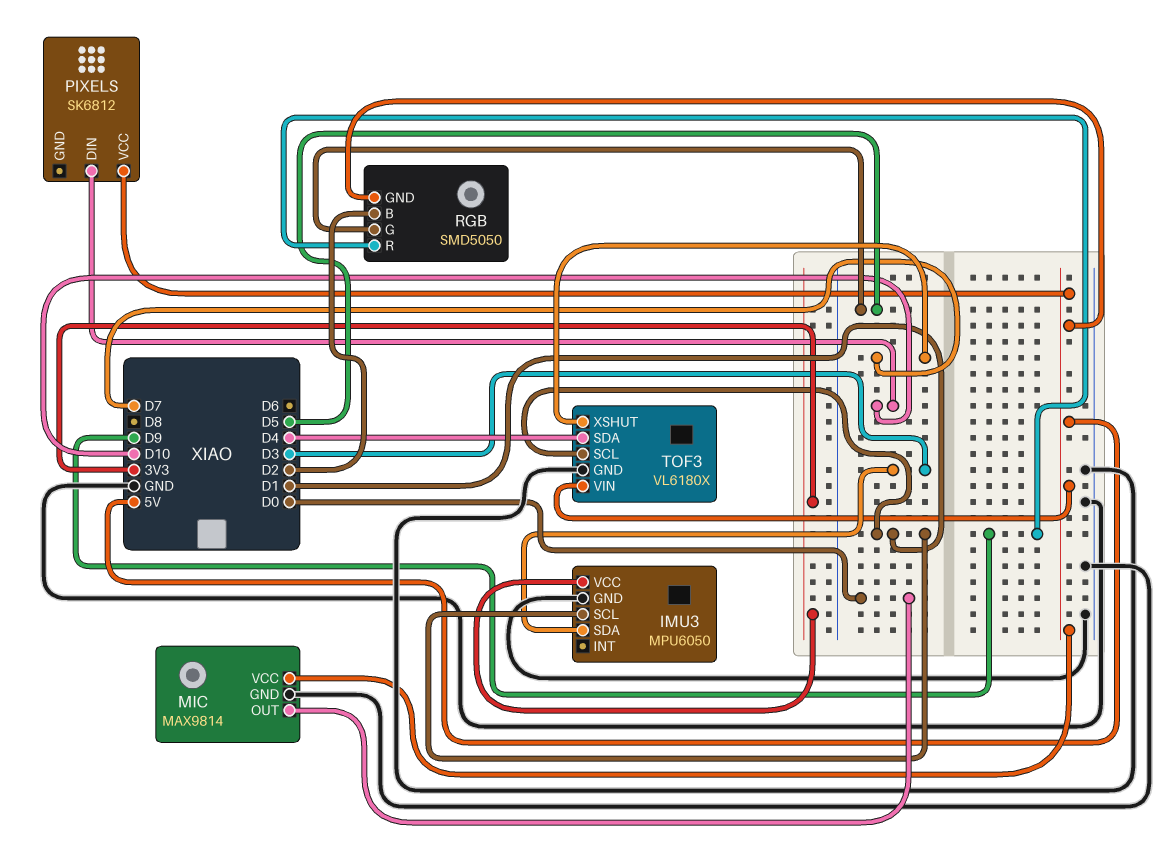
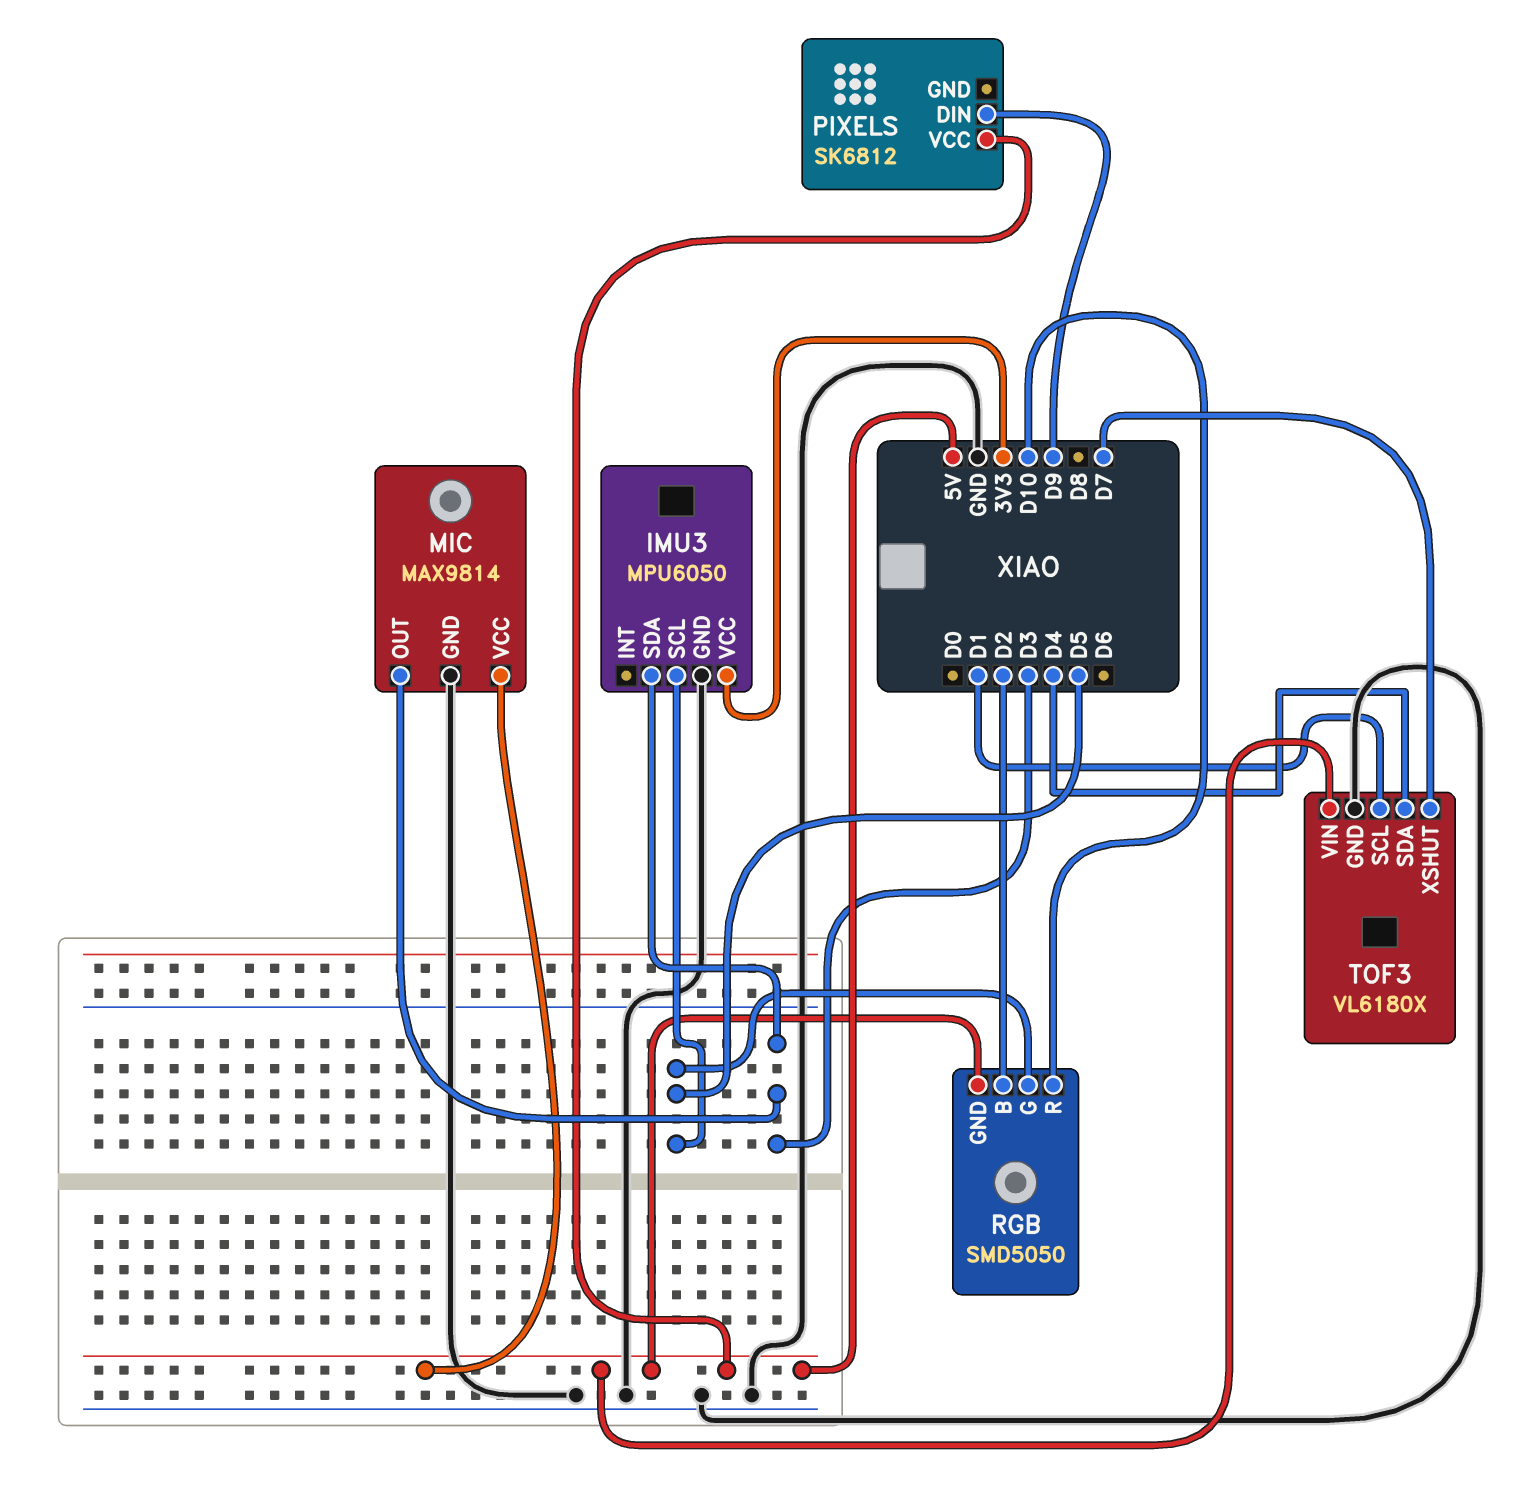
IMU3 pin SCL: D1 -> D5
MIC pin OUT: D0 -> D3
PIXELS pin DIN: D10 -> D9
RGB pin R: D9 -> D10

